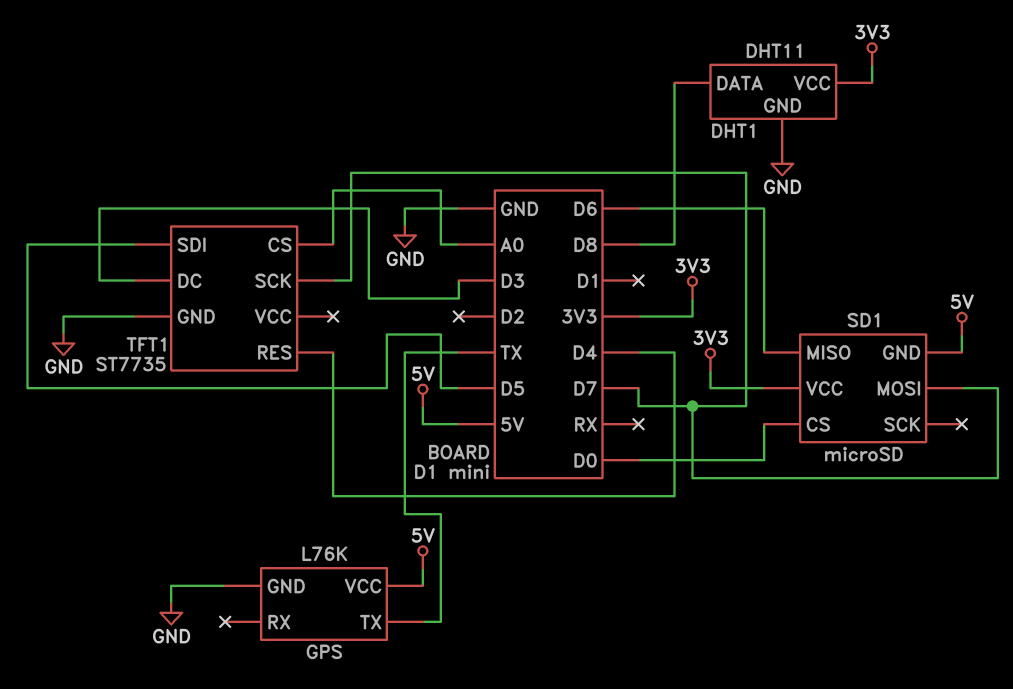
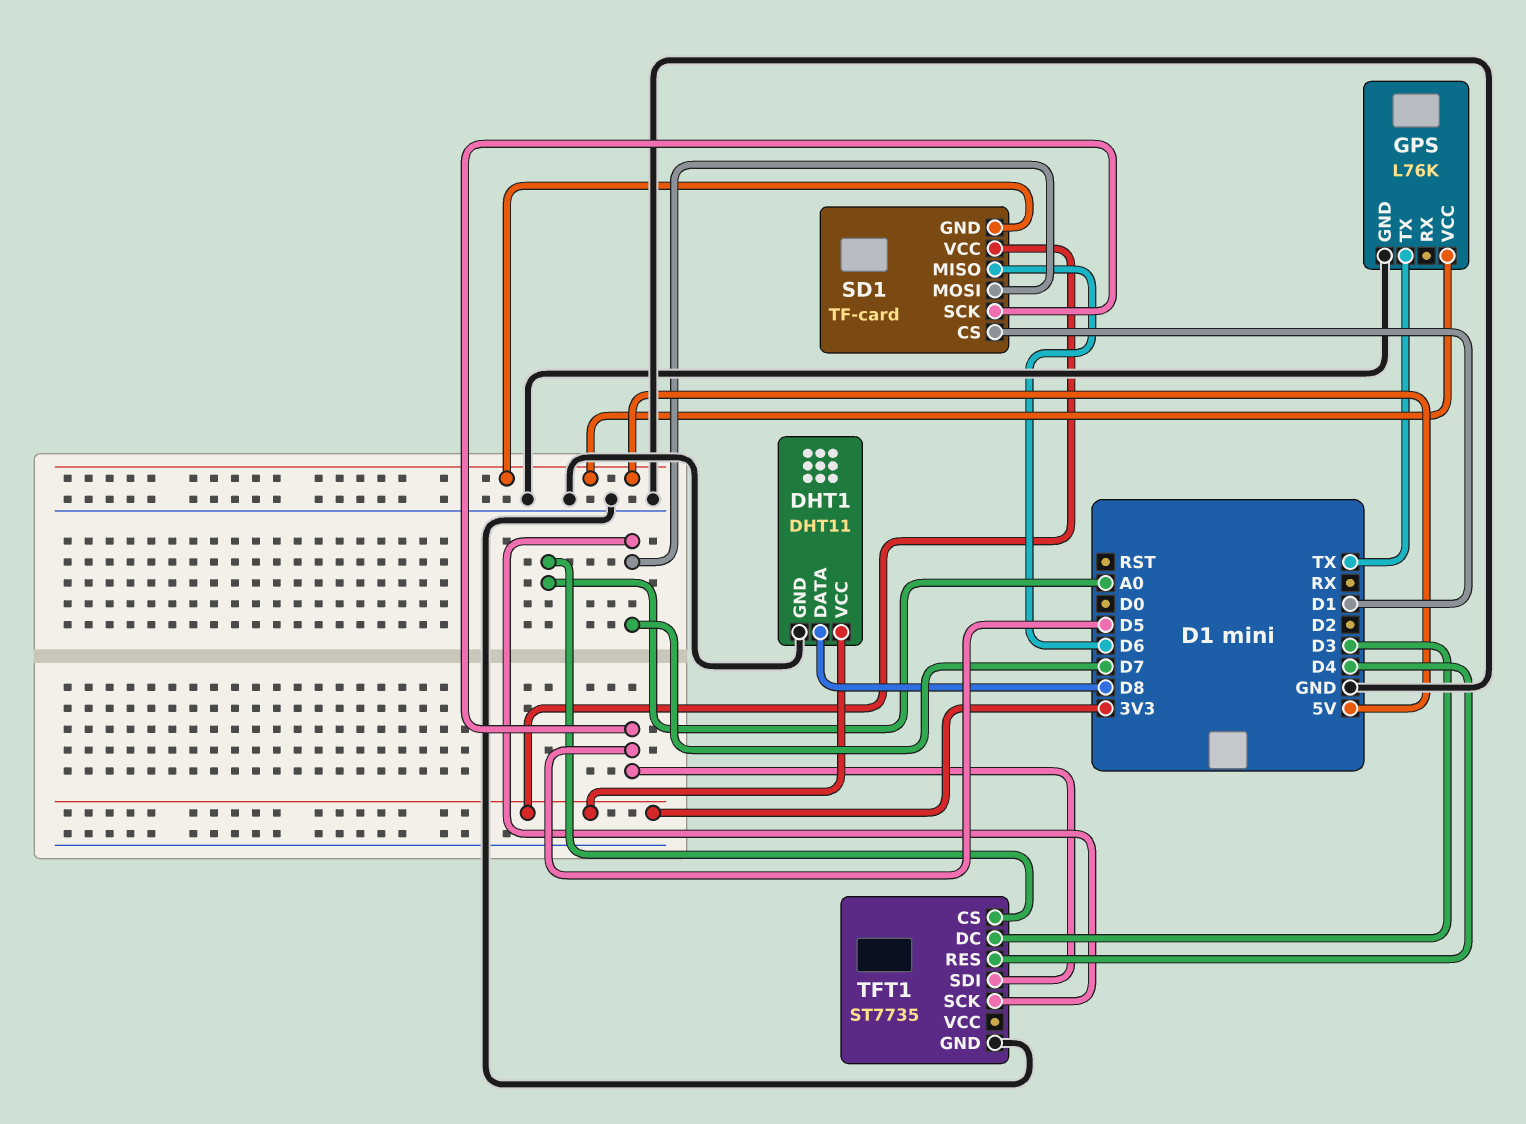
SD1: microSD -> TF-card
SD1 pin CS: D0 -> D1
SD1 pin SCK: none -> D5

